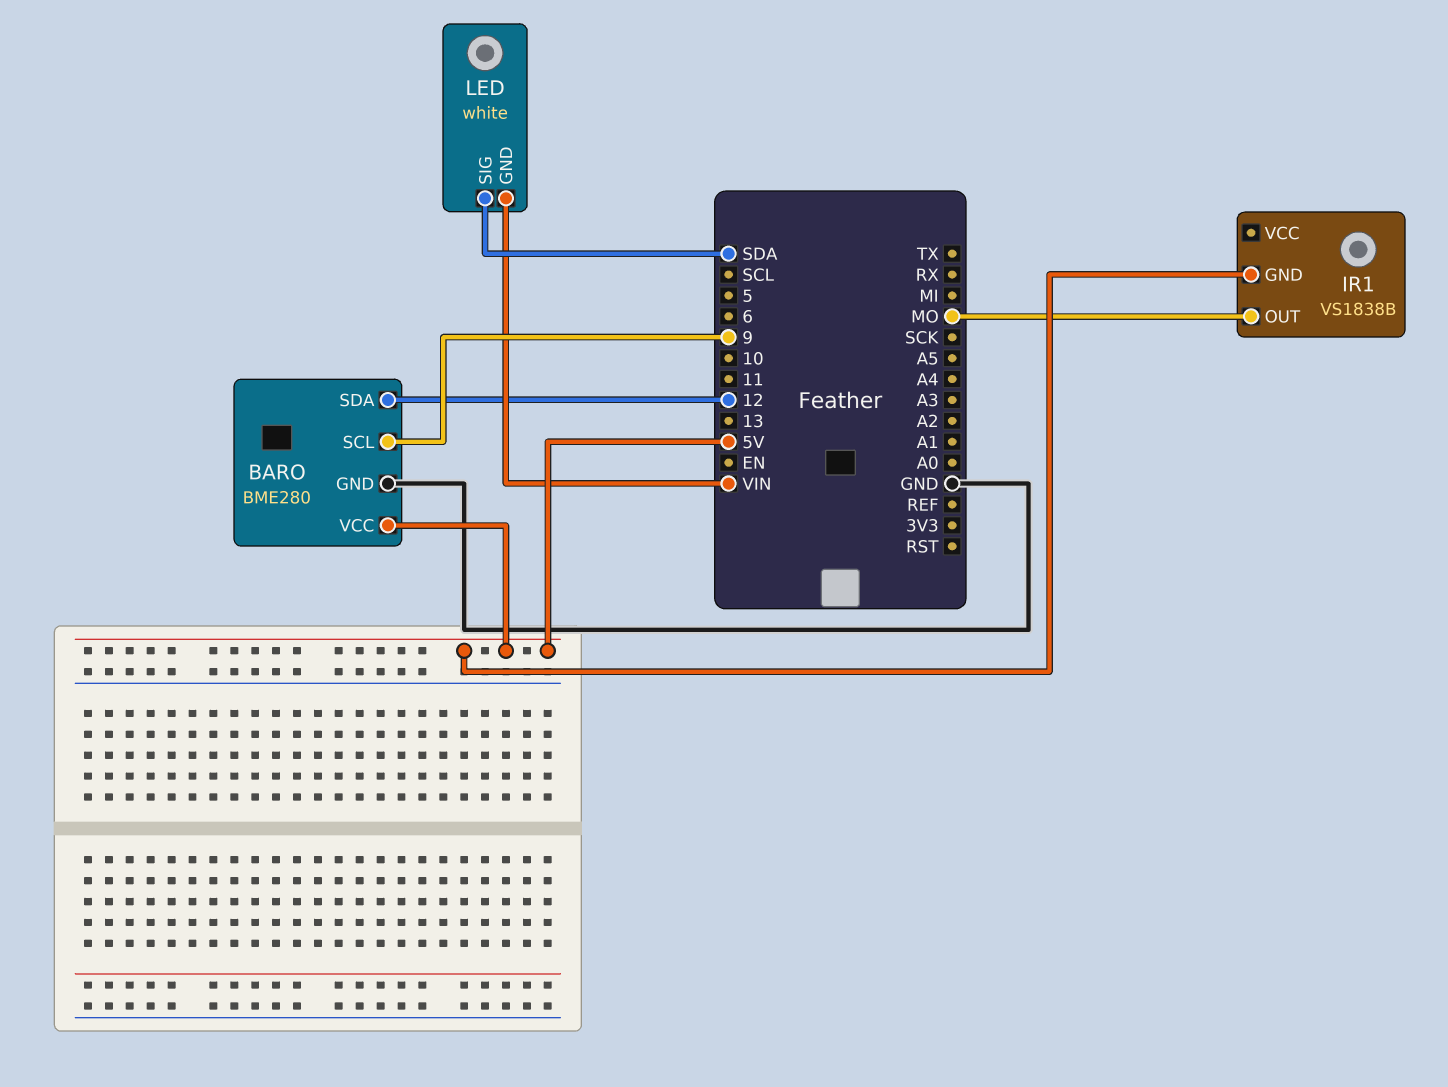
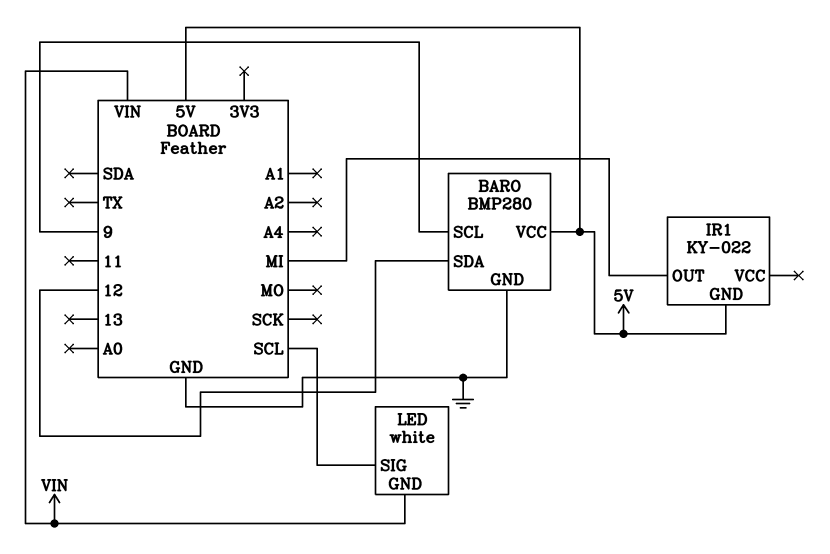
BARO: BME280 -> BMP280
IR1: VS1838B -> KY-022
IR1 pin OUT: MO -> MI
LED pin SIG: SDA -> SCL

